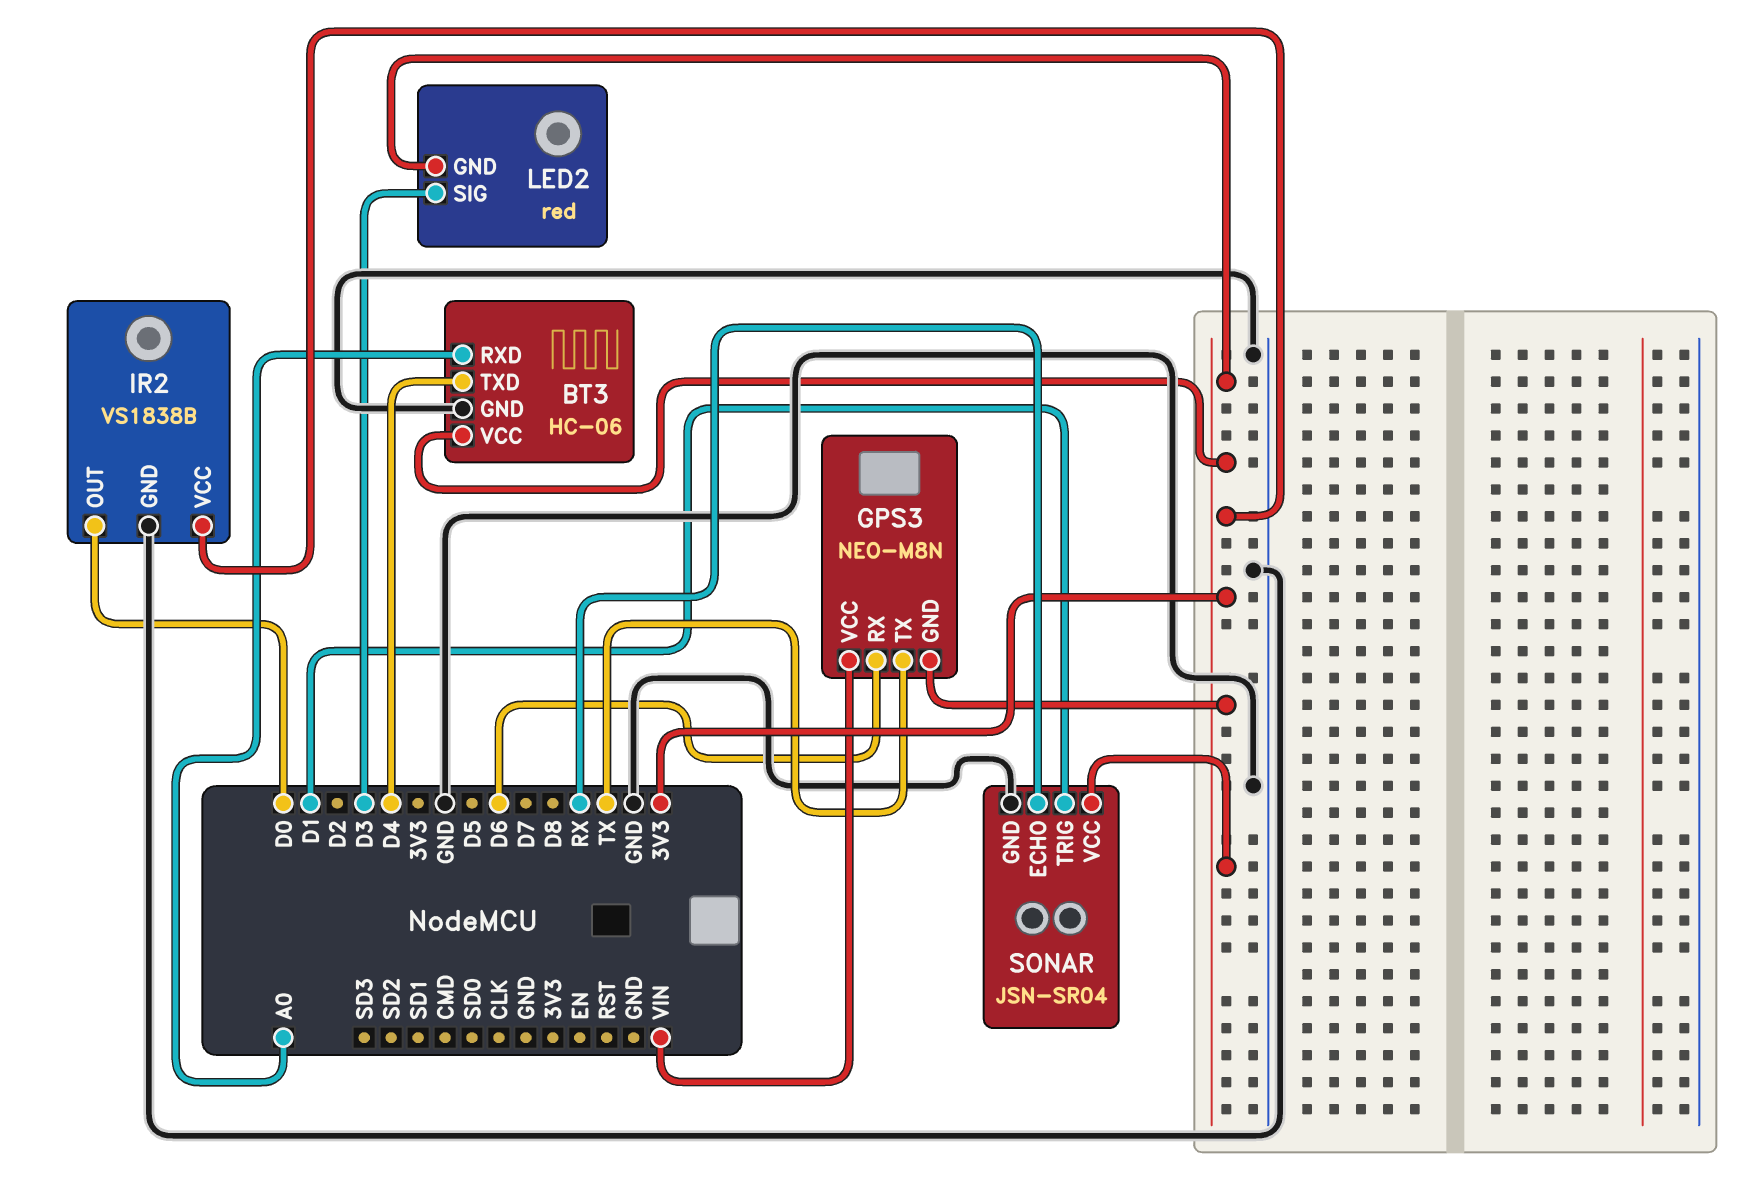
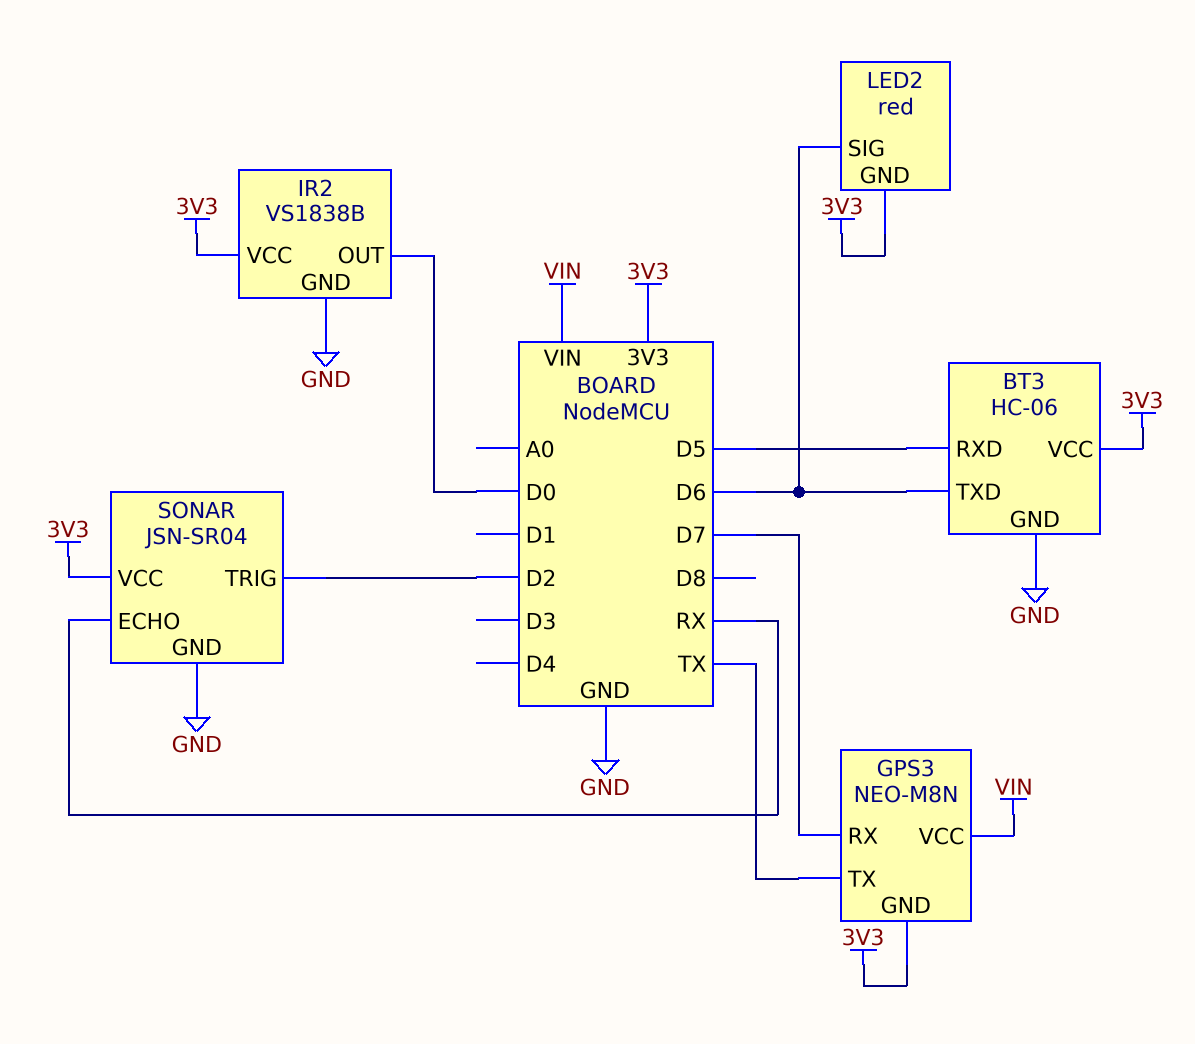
BT3 pin RXD: A0 -> D5
BT3 pin TXD: D4 -> D6
GPS3 pin RX: D6 -> D7
LED2 pin SIG: D3 -> D6
SONAR pin TRIG: D1 -> D2

